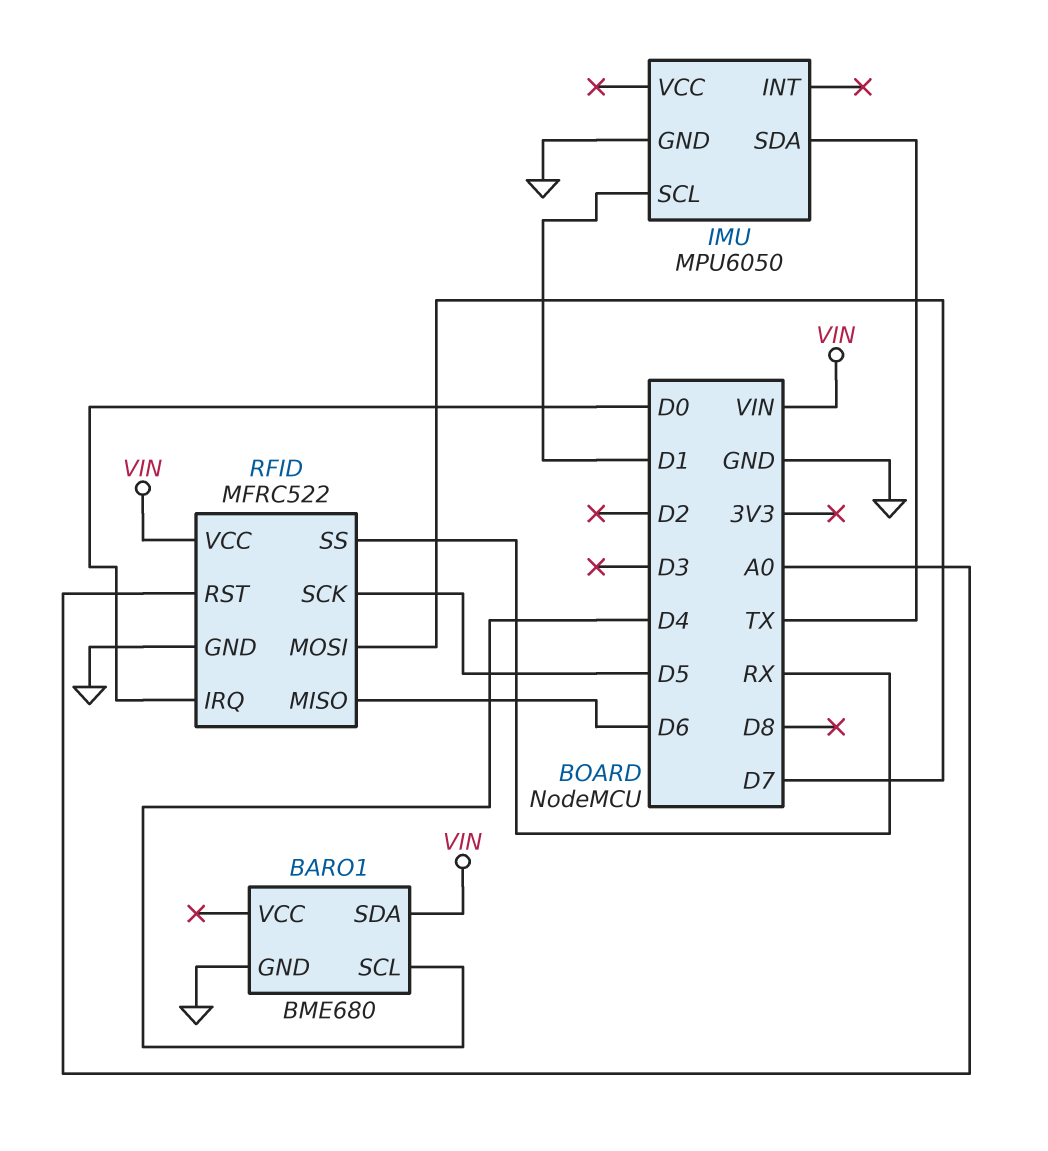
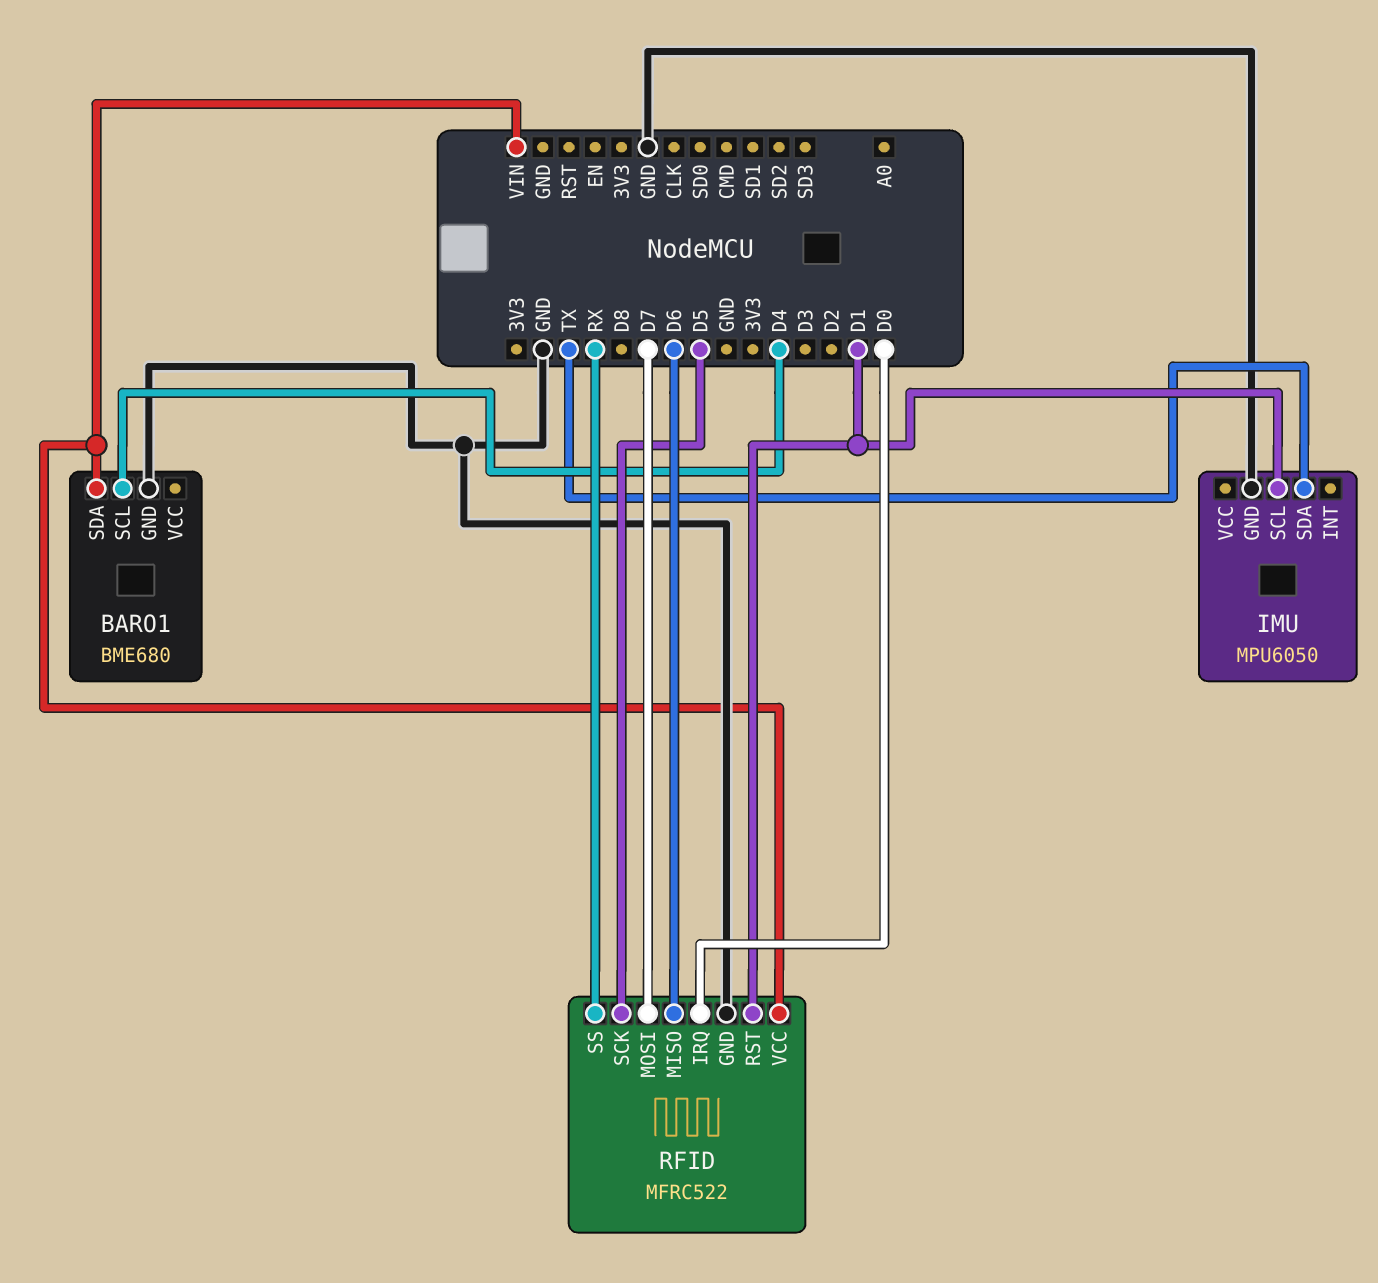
RFID pin RST: A0 -> D1

